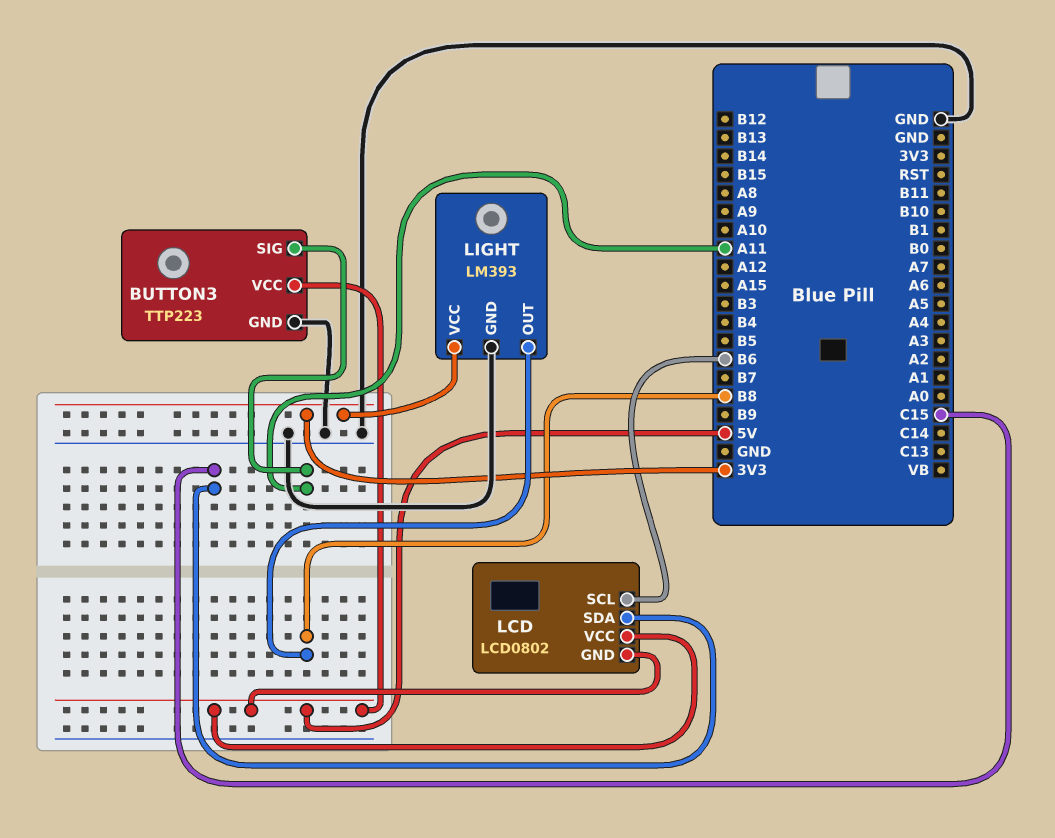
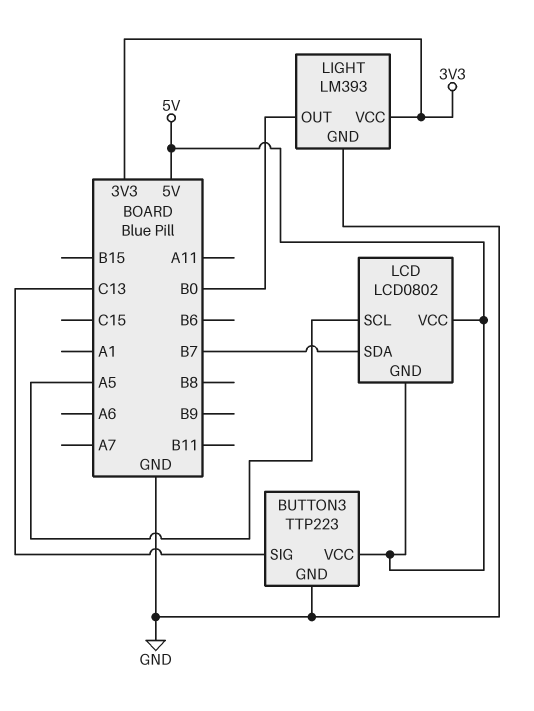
BUTTON3 pin SIG: A11 -> C13
LCD pin SCL: B6 -> A5
LCD pin SDA: C15 -> B7
LIGHT pin OUT: B8 -> B0

